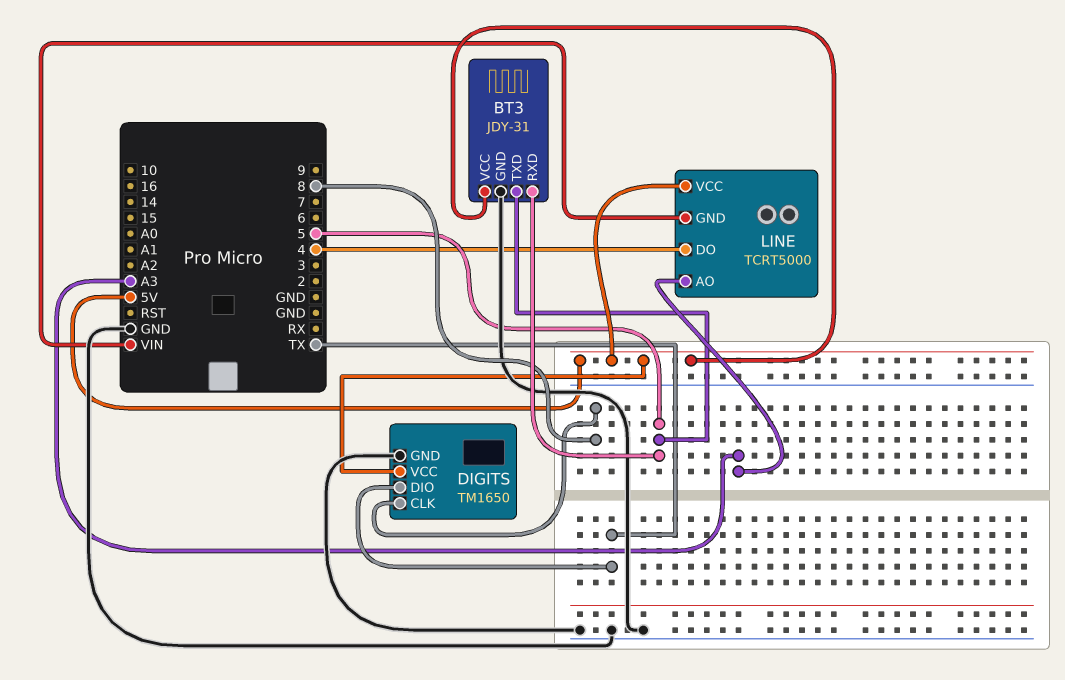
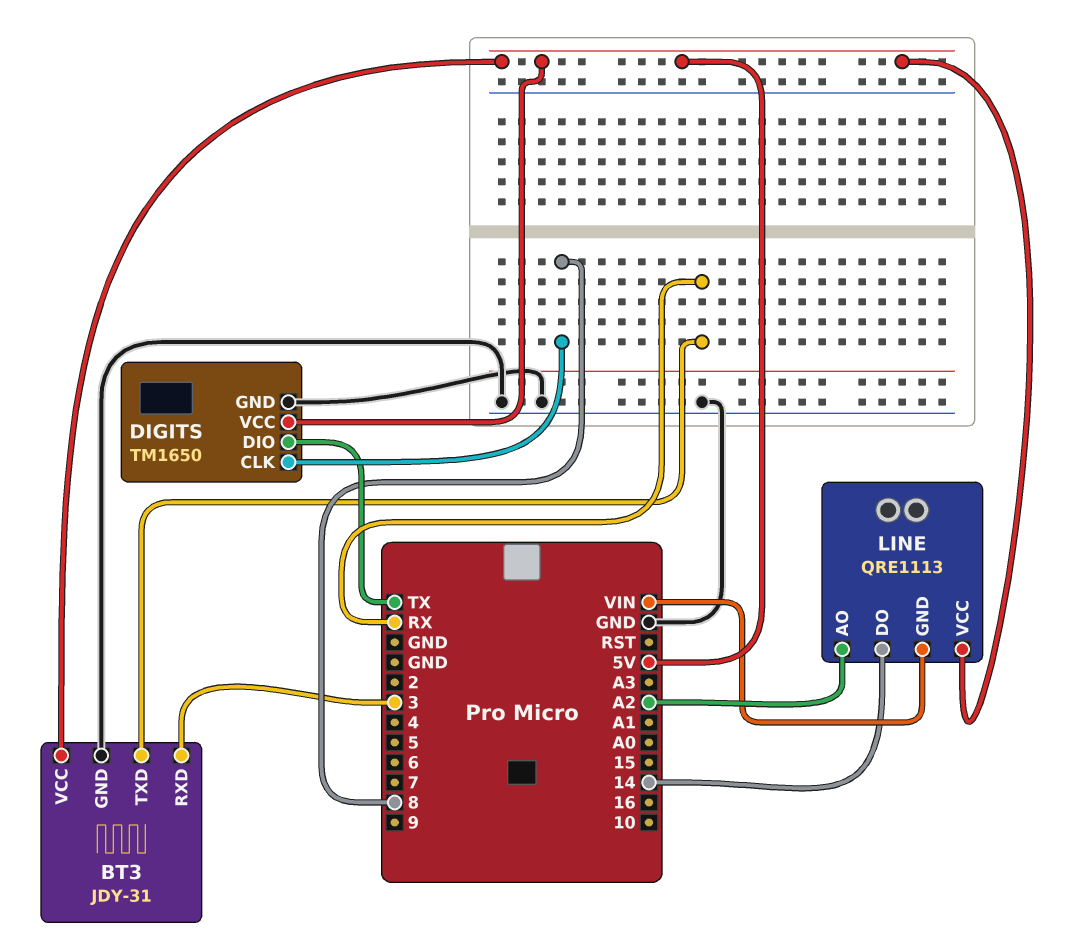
BT3 pin RXD: 5 -> 3
BT3 pin TXD: 5 -> RX
LINE: TCRT5000 -> QRE1113
LINE pin AO: A3 -> A2
LINE pin DO: 4 -> 14

